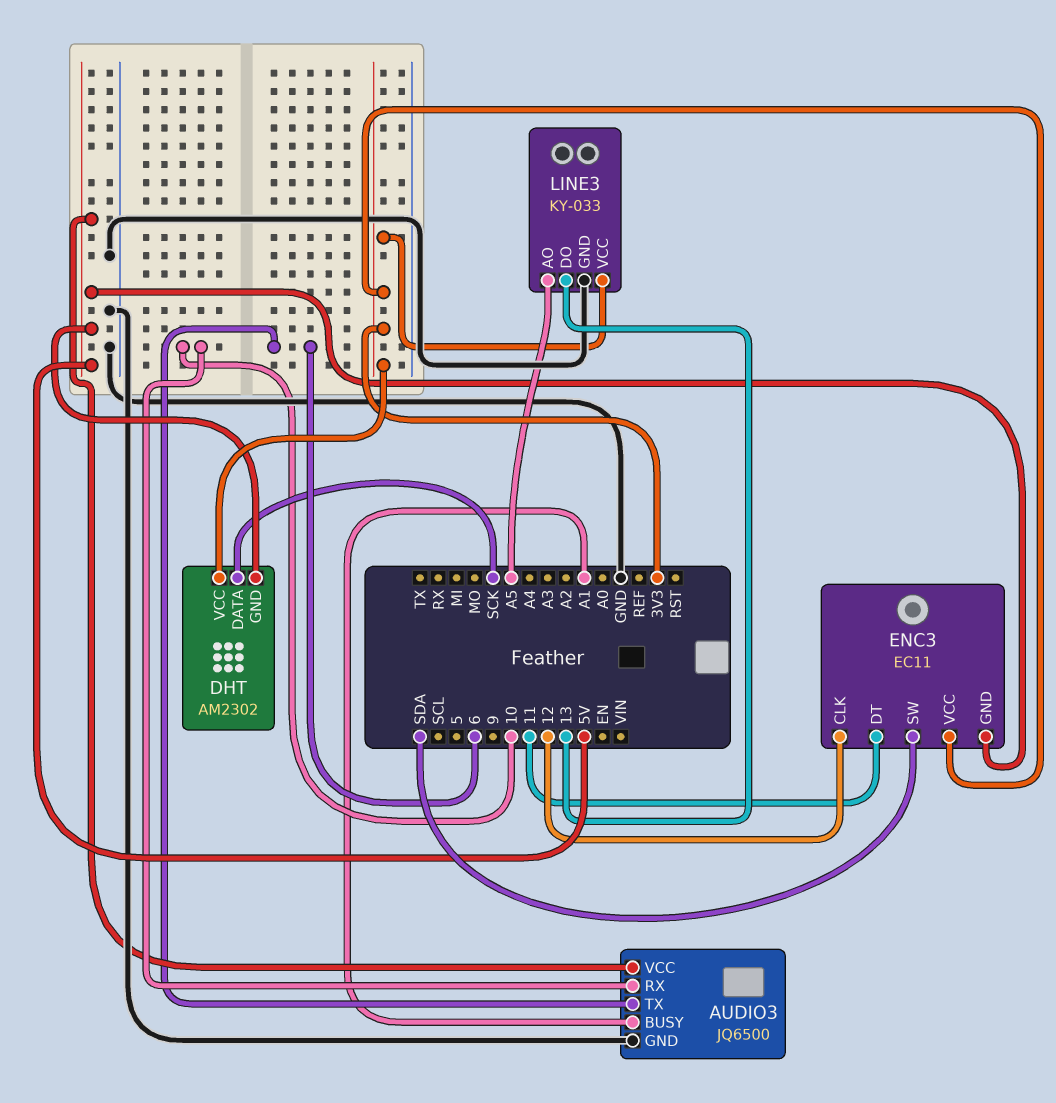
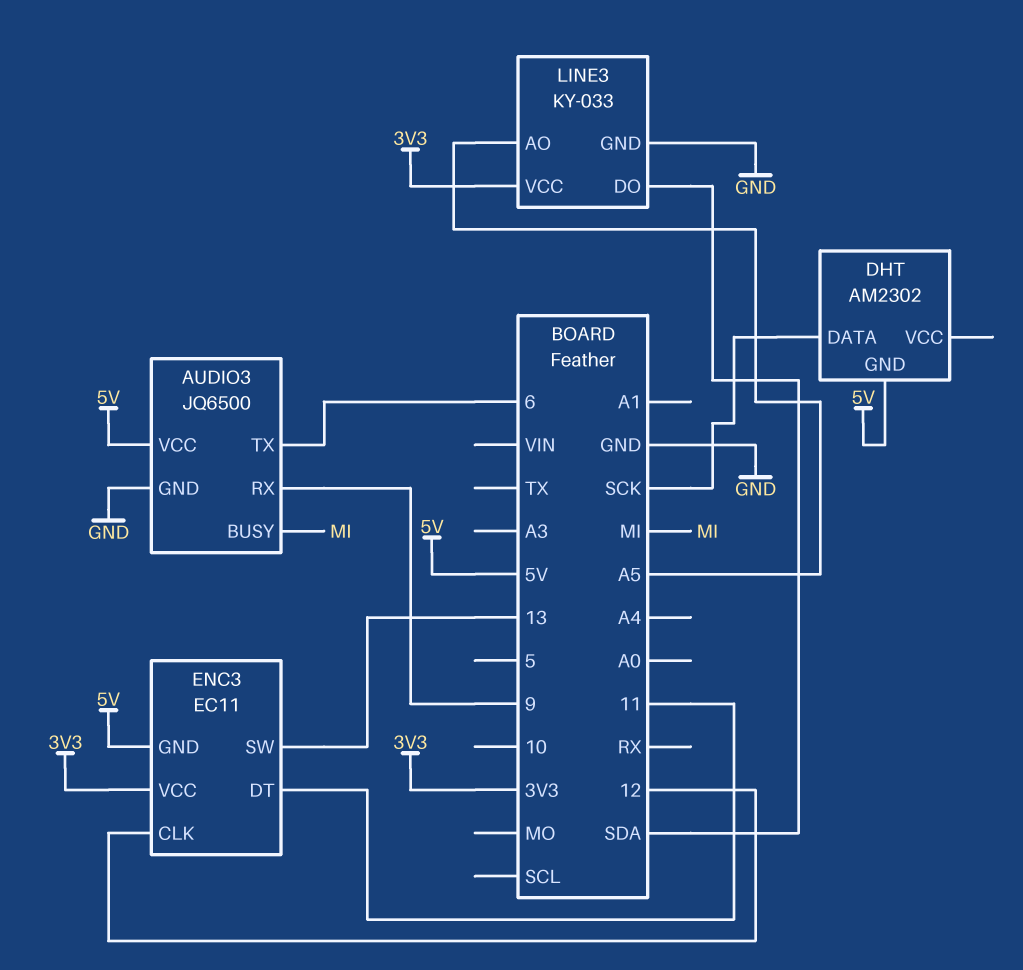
AUDIO3 pin BUSY: A1 -> MI
AUDIO3 pin RX: 10 -> 9
DHT pin VCC: 3V3 -> none
ENC3 pin SW: SDA -> 13
LINE3 pin DO: 13 -> SDA

